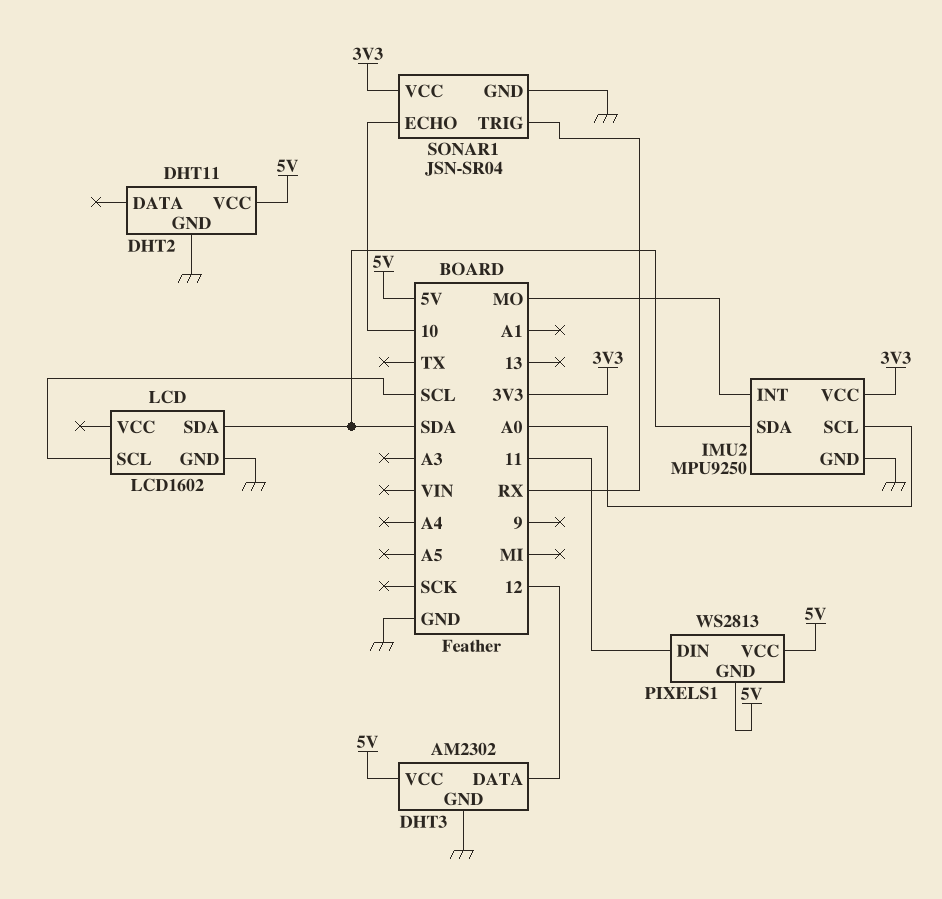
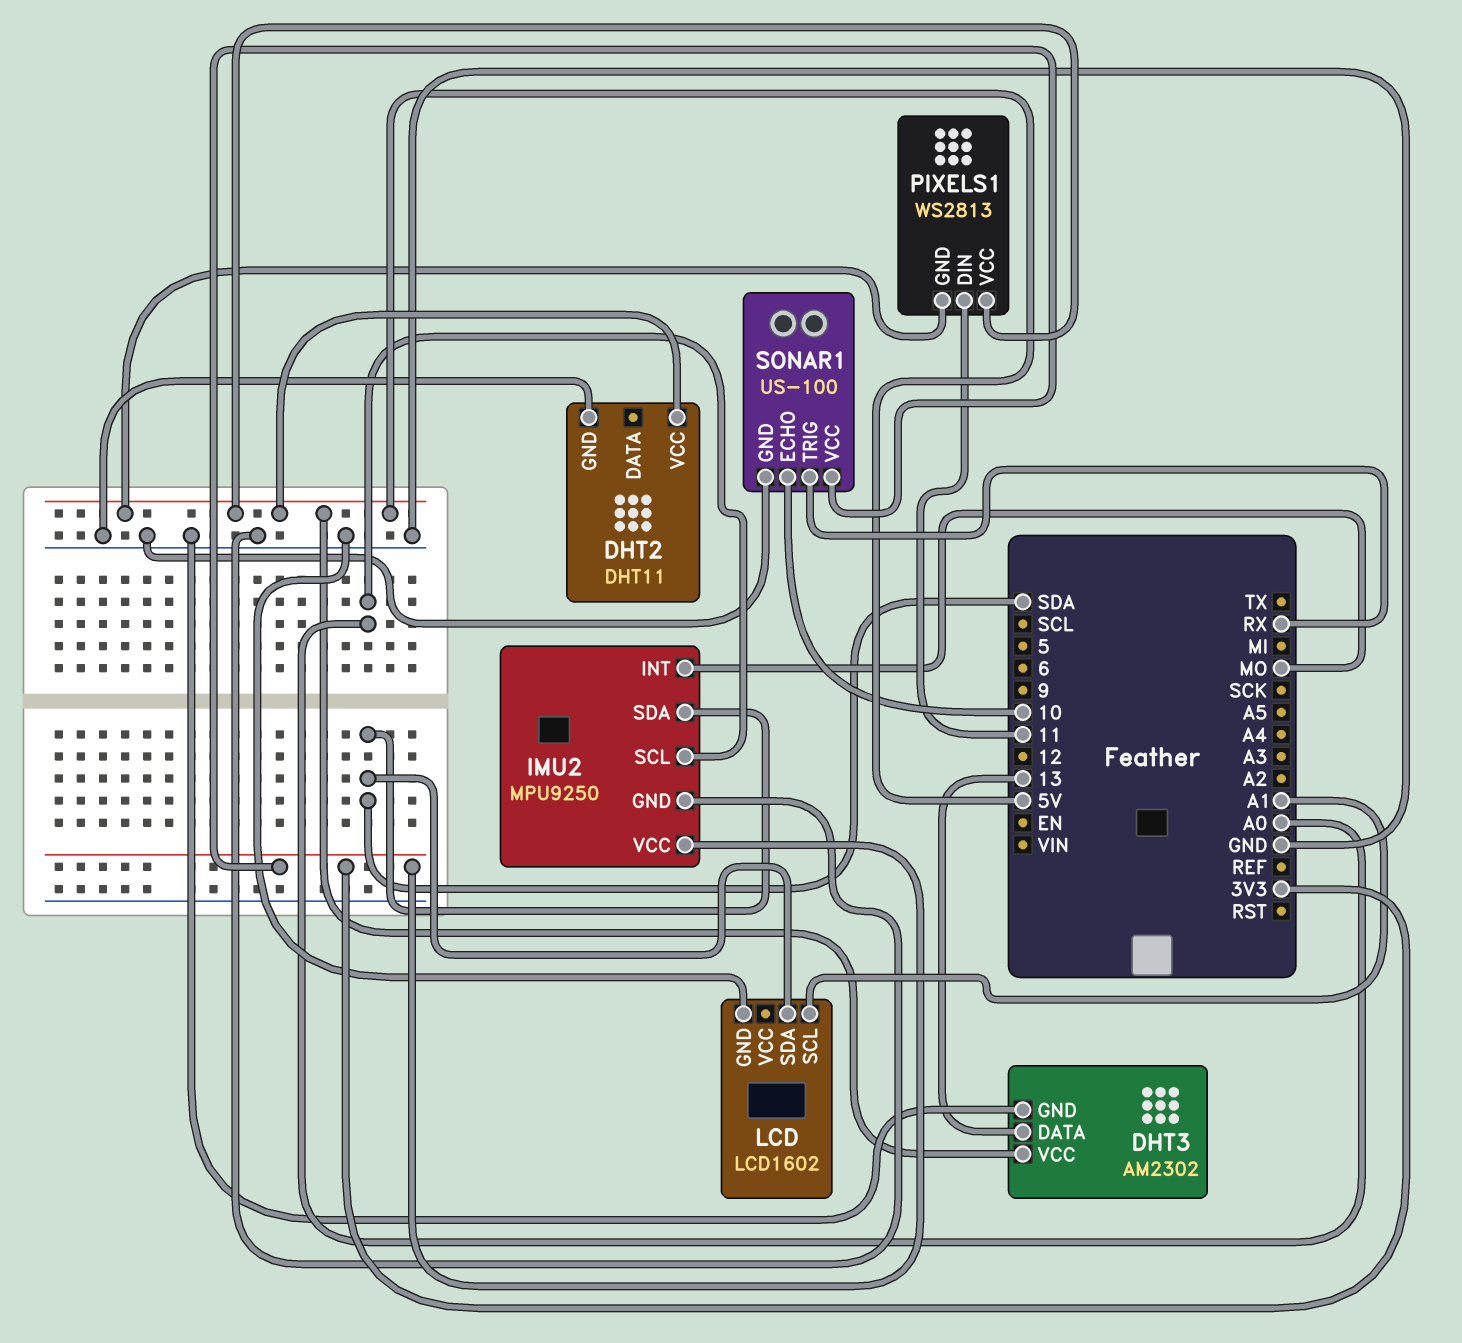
DHT3 pin DATA: 12 -> 13
LCD pin SCL: SCL -> A1
SONAR1: JSN-SR04 -> US-100

